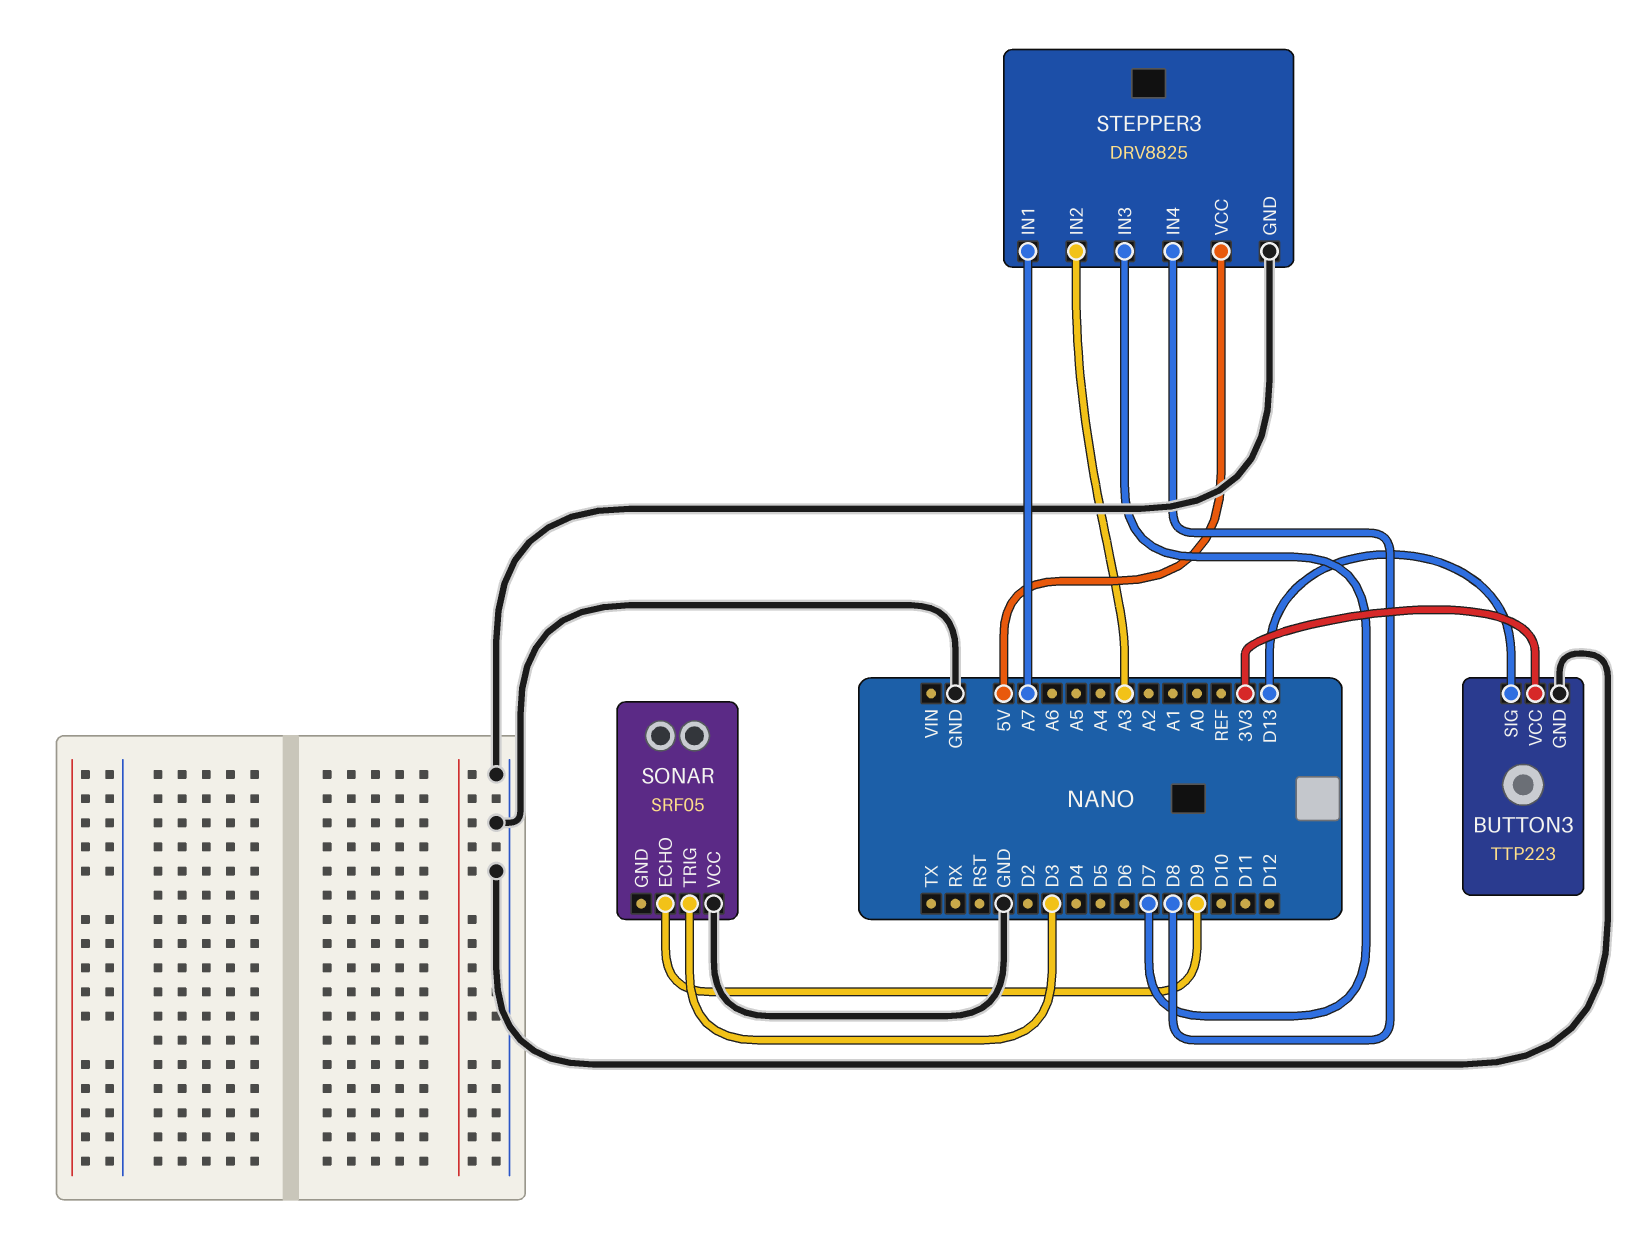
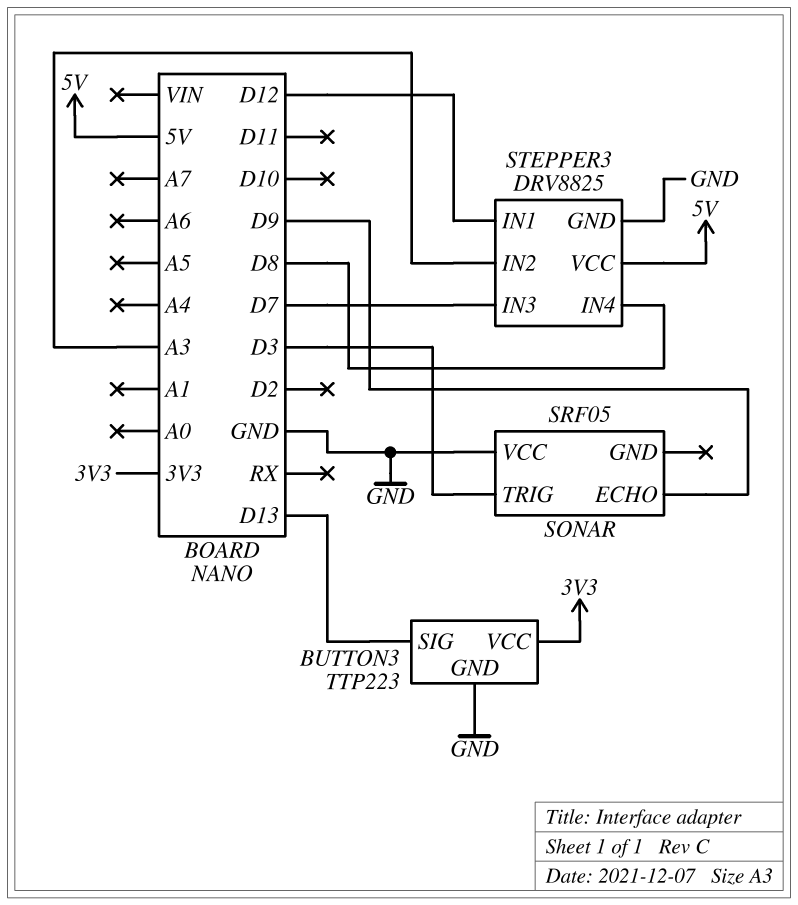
STEPPER3 pin IN1: A7 -> D12

